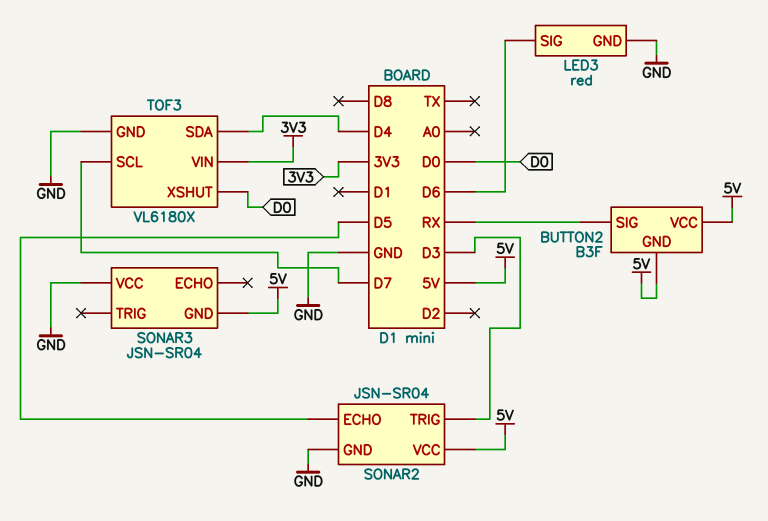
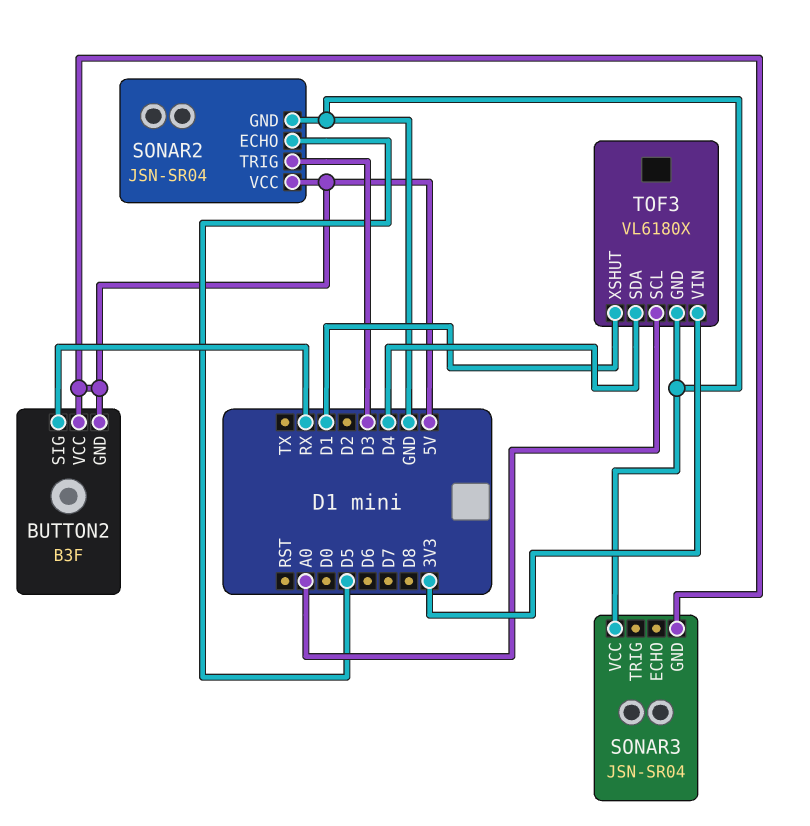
LED3: red -> none
LED3 pin GND: GND -> none
LED3 pin SIG: D6 -> none
TOF3 pin SCL: D7 -> A0
TOF3 pin XSHUT: D0 -> D1

